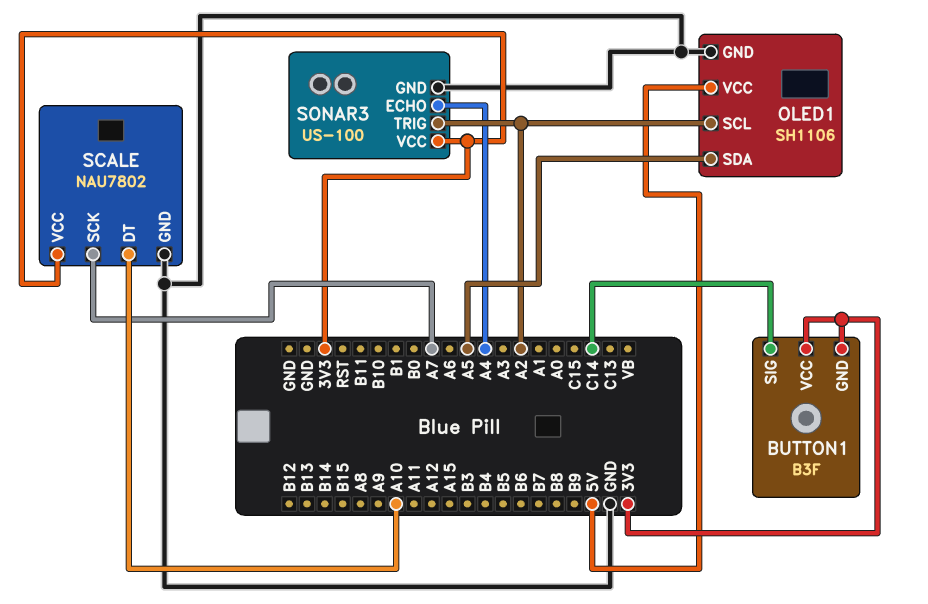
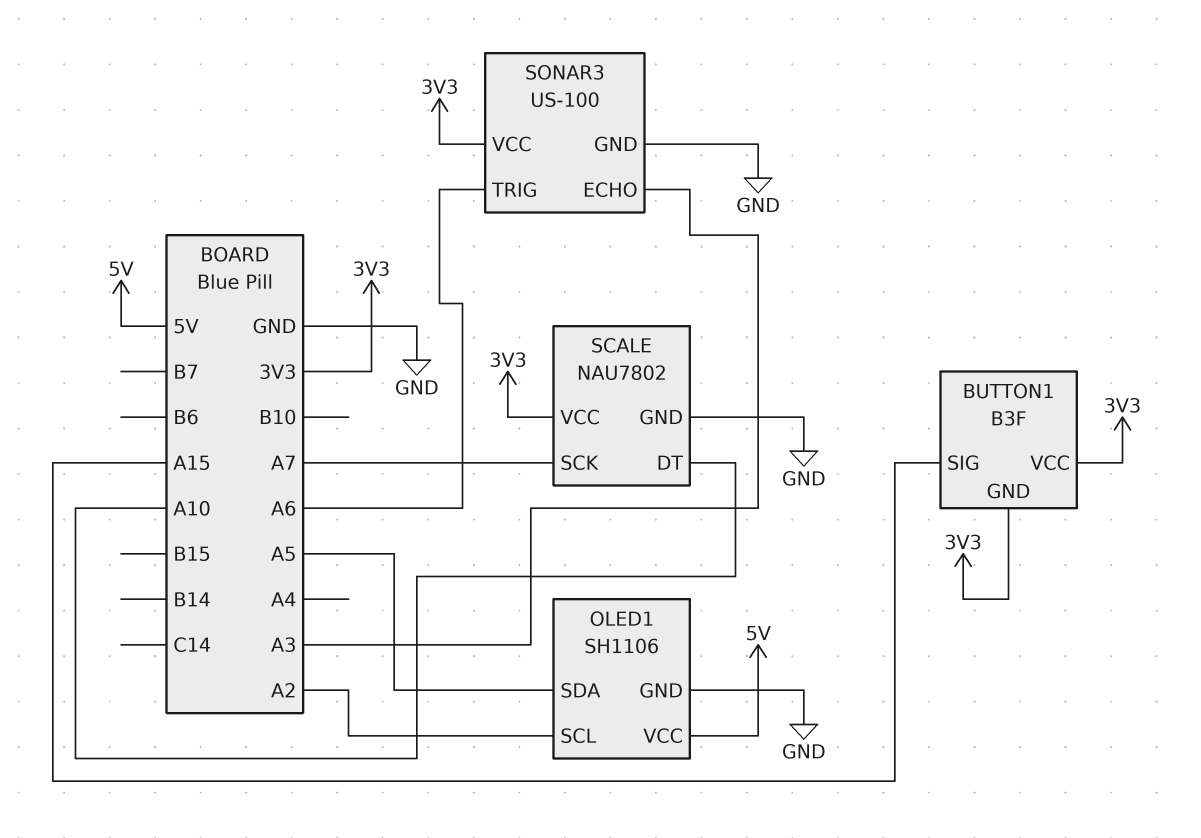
BUTTON1 pin SIG: C14 -> A15
SONAR3 pin ECHO: A4 -> A3
SONAR3 pin TRIG: A2 -> A6

